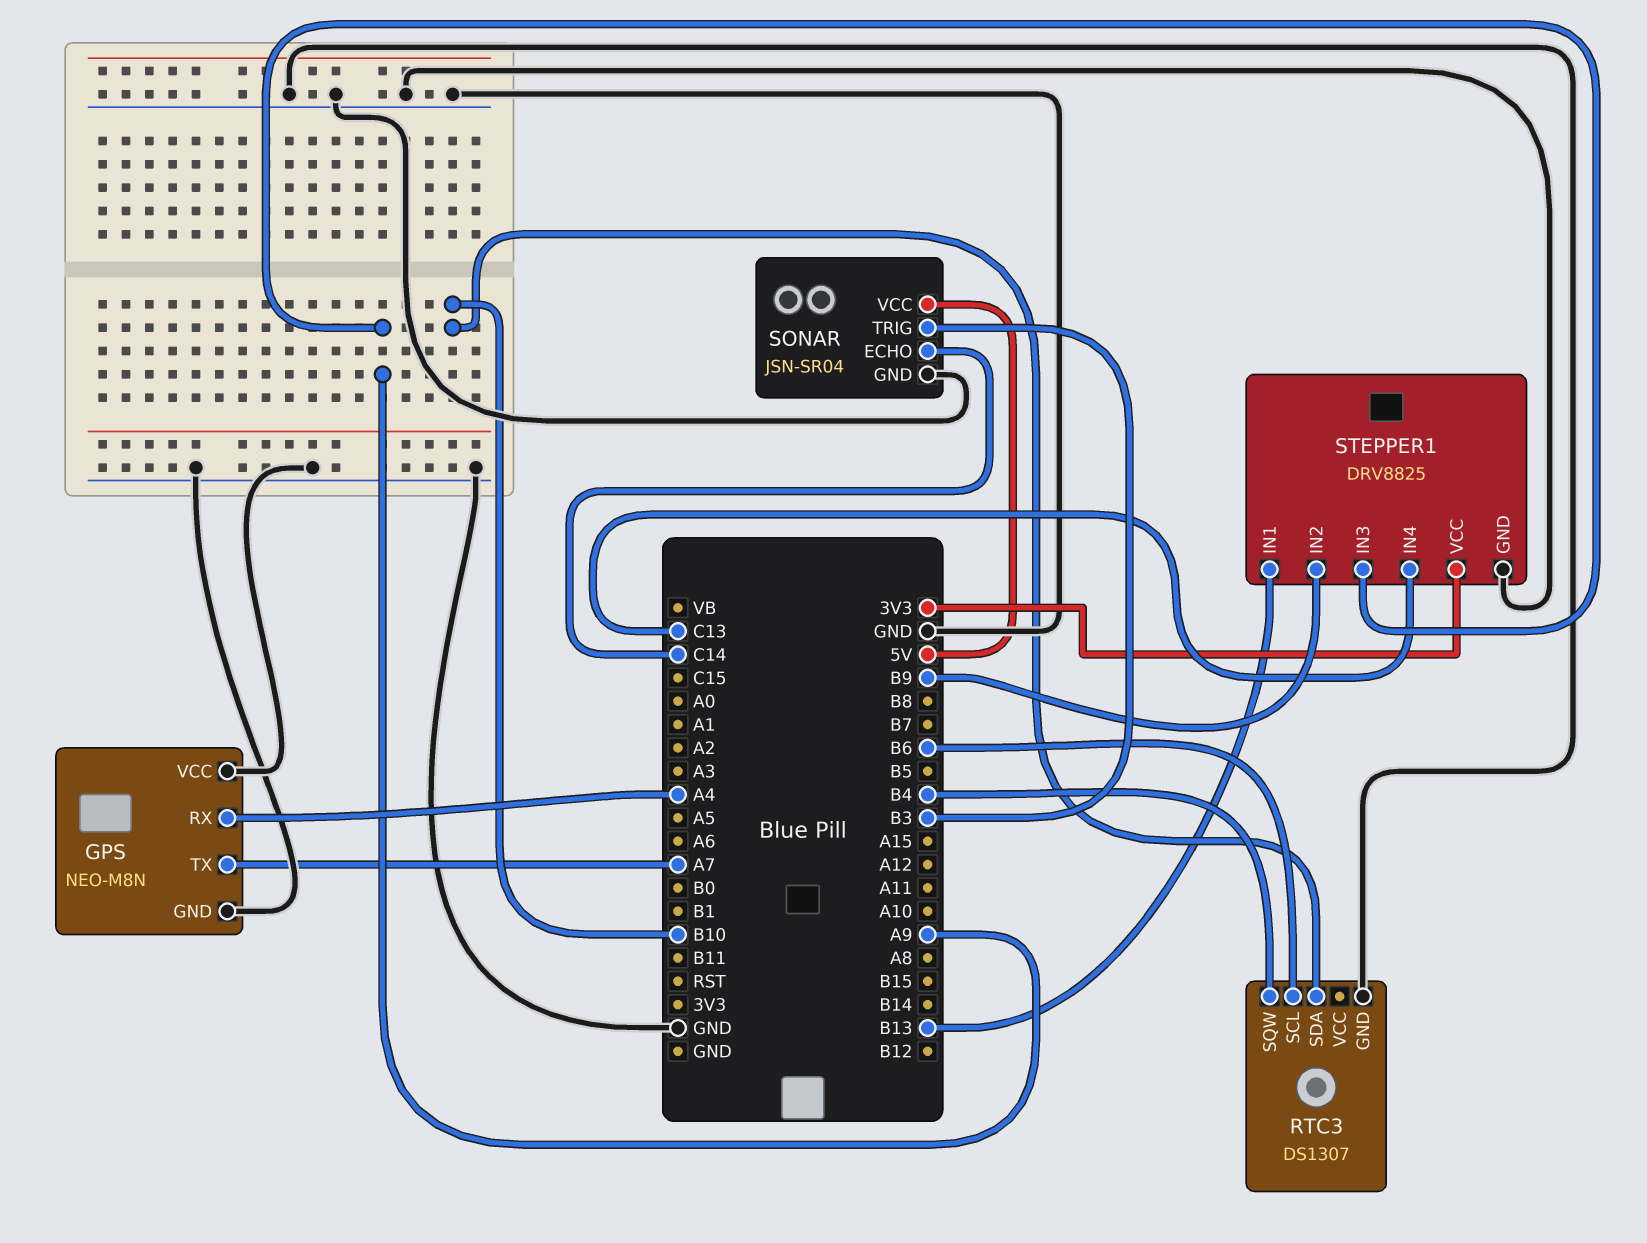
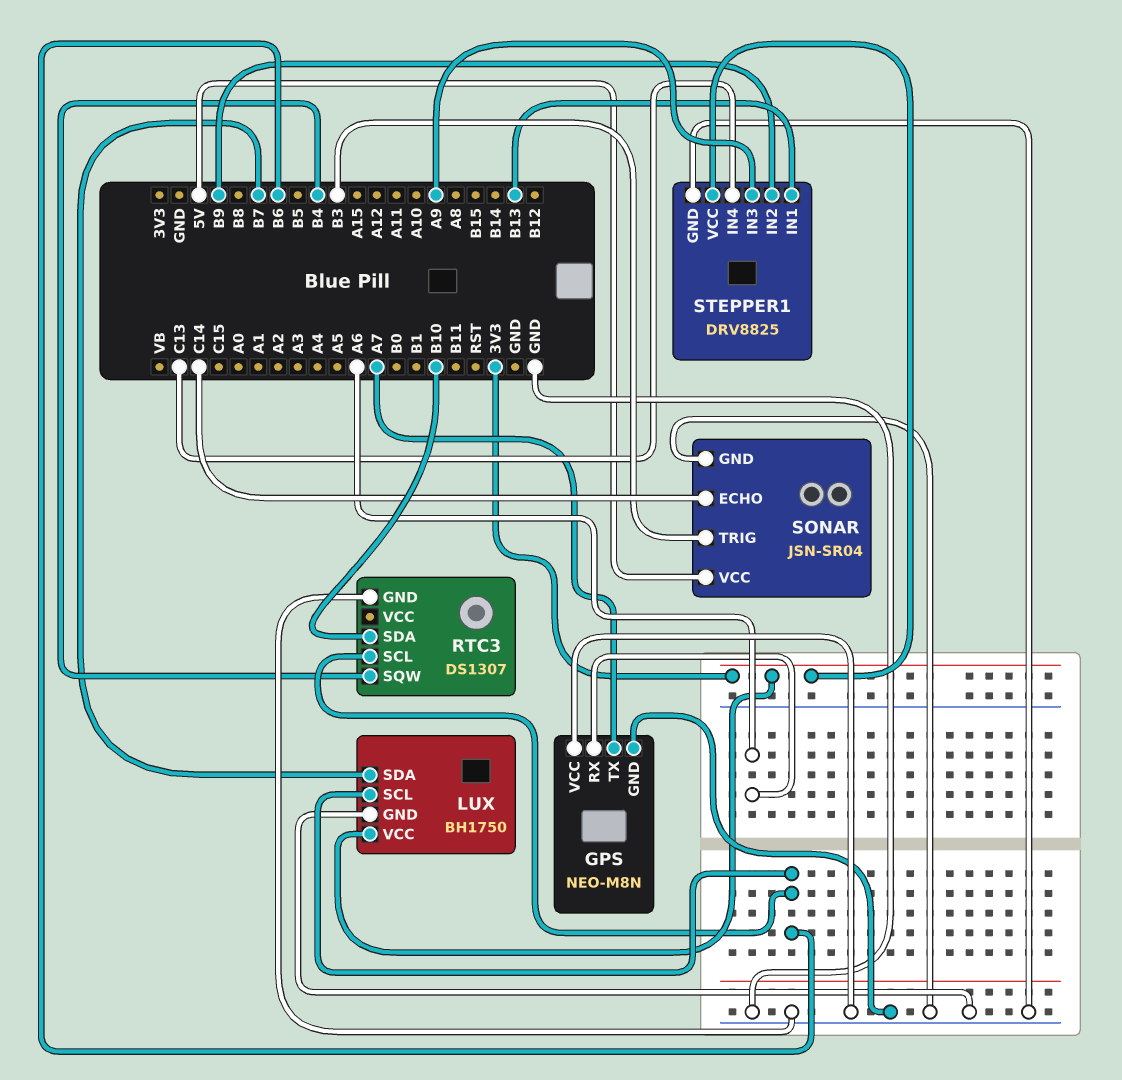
GPS pin RX: A4 -> A6
LUX: none -> BH1750
LUX pin GND: none -> GND
LUX pin SCL: none -> B6
LUX pin SDA: none -> B7
LUX pin VCC: none -> 3V3

